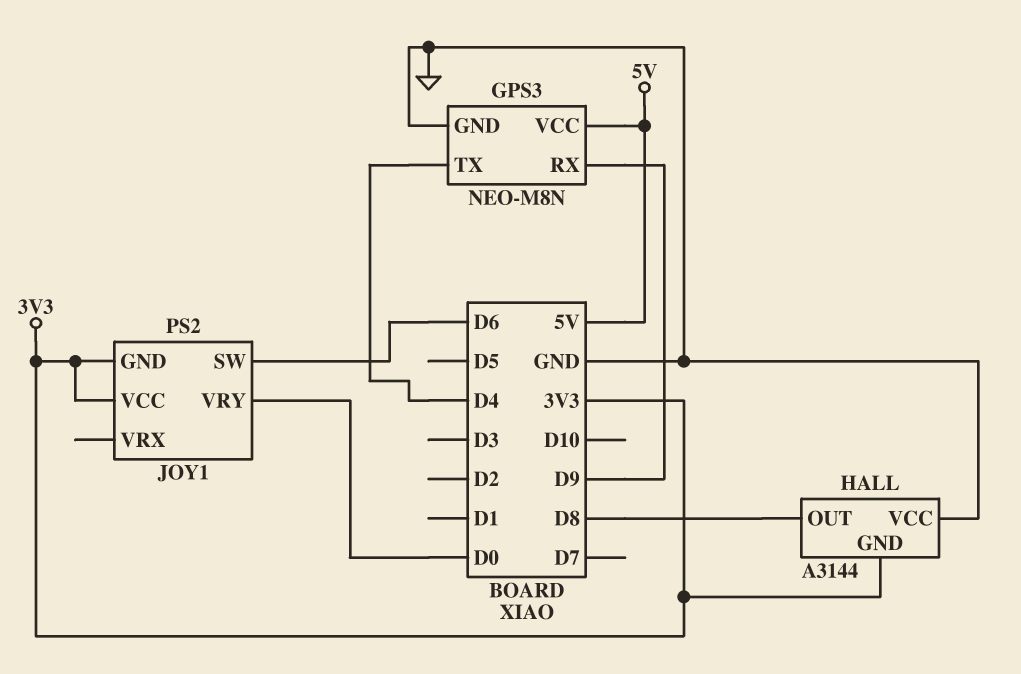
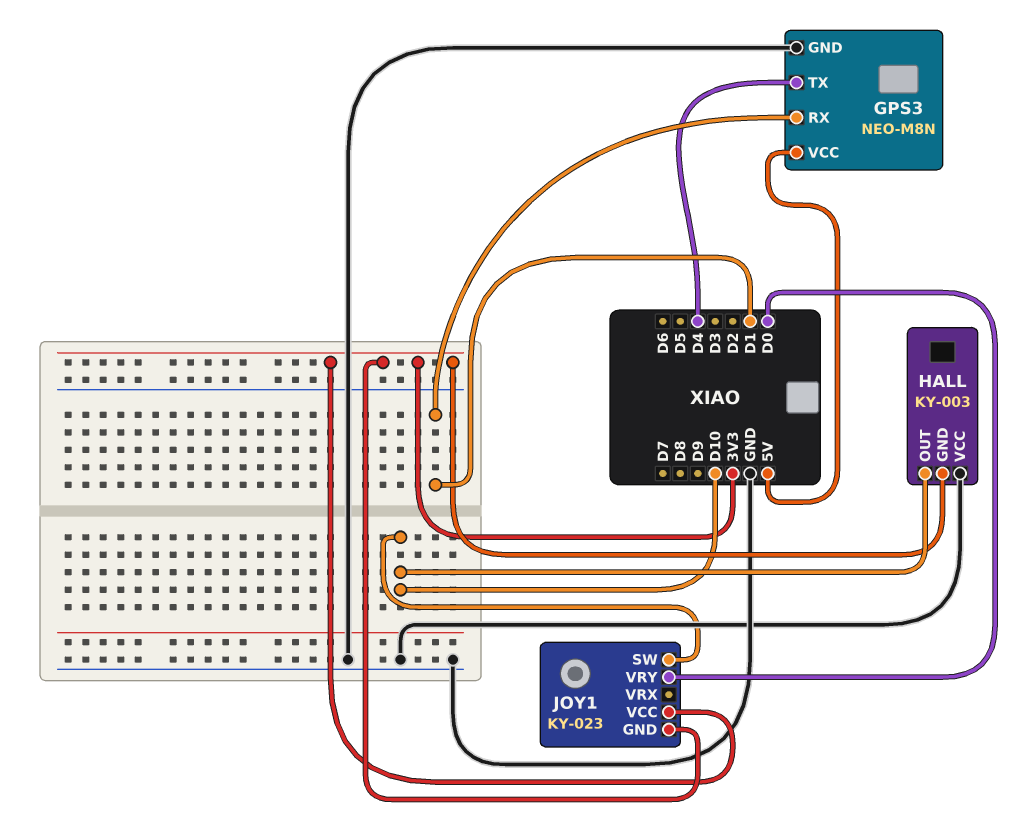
GPS3 pin RX: D9 -> D1
HALL: A3144 -> KY-003
HALL pin OUT: D8 -> D10
JOY1: PS2 -> KY-023
JOY1 pin SW: D6 -> D10

